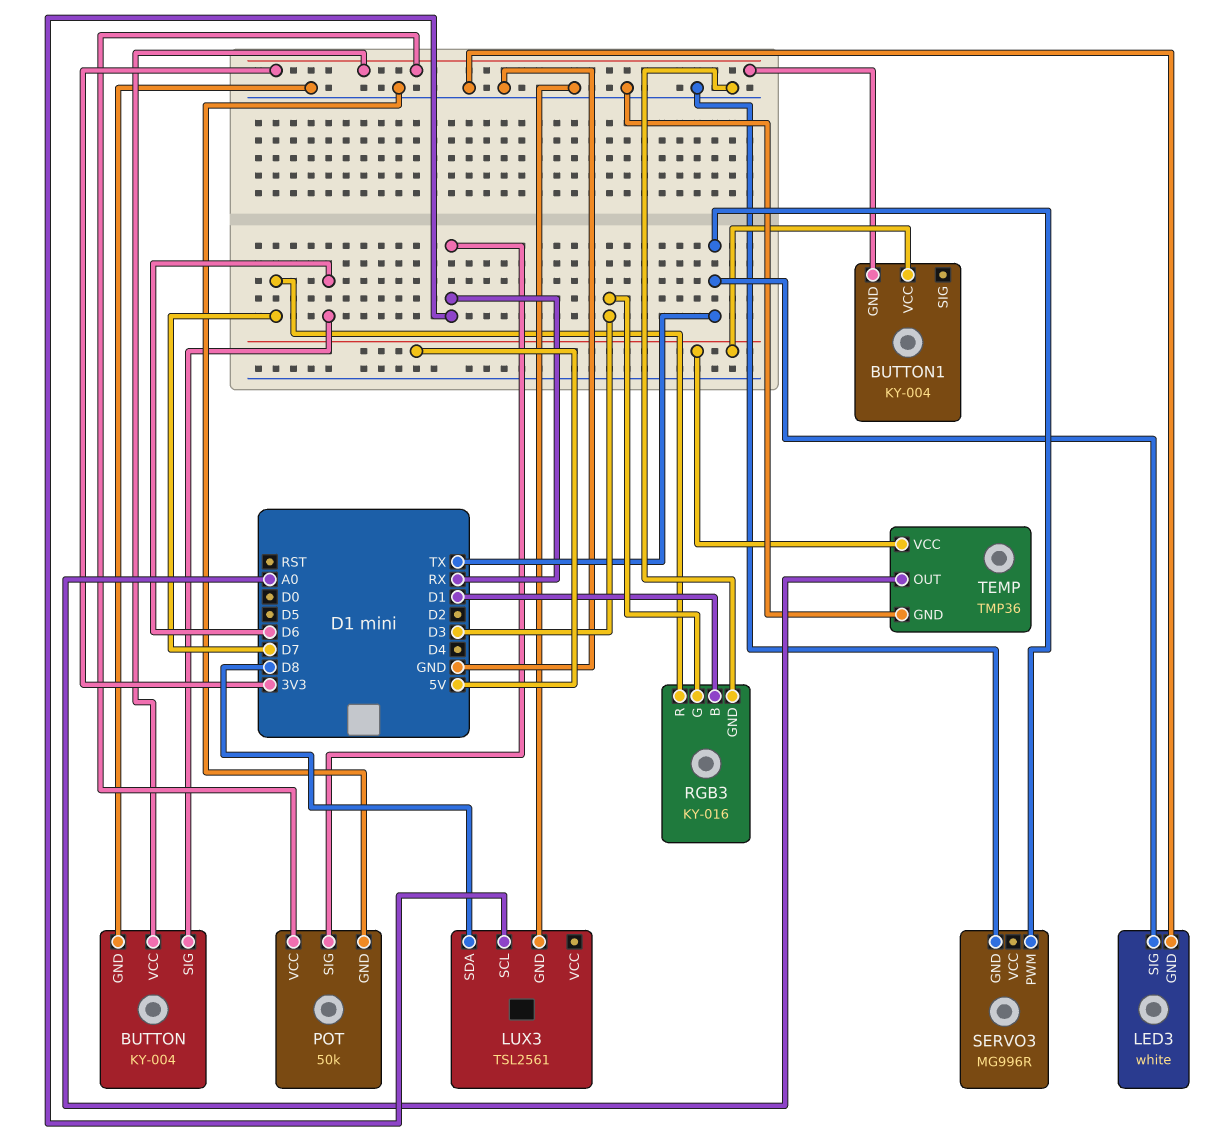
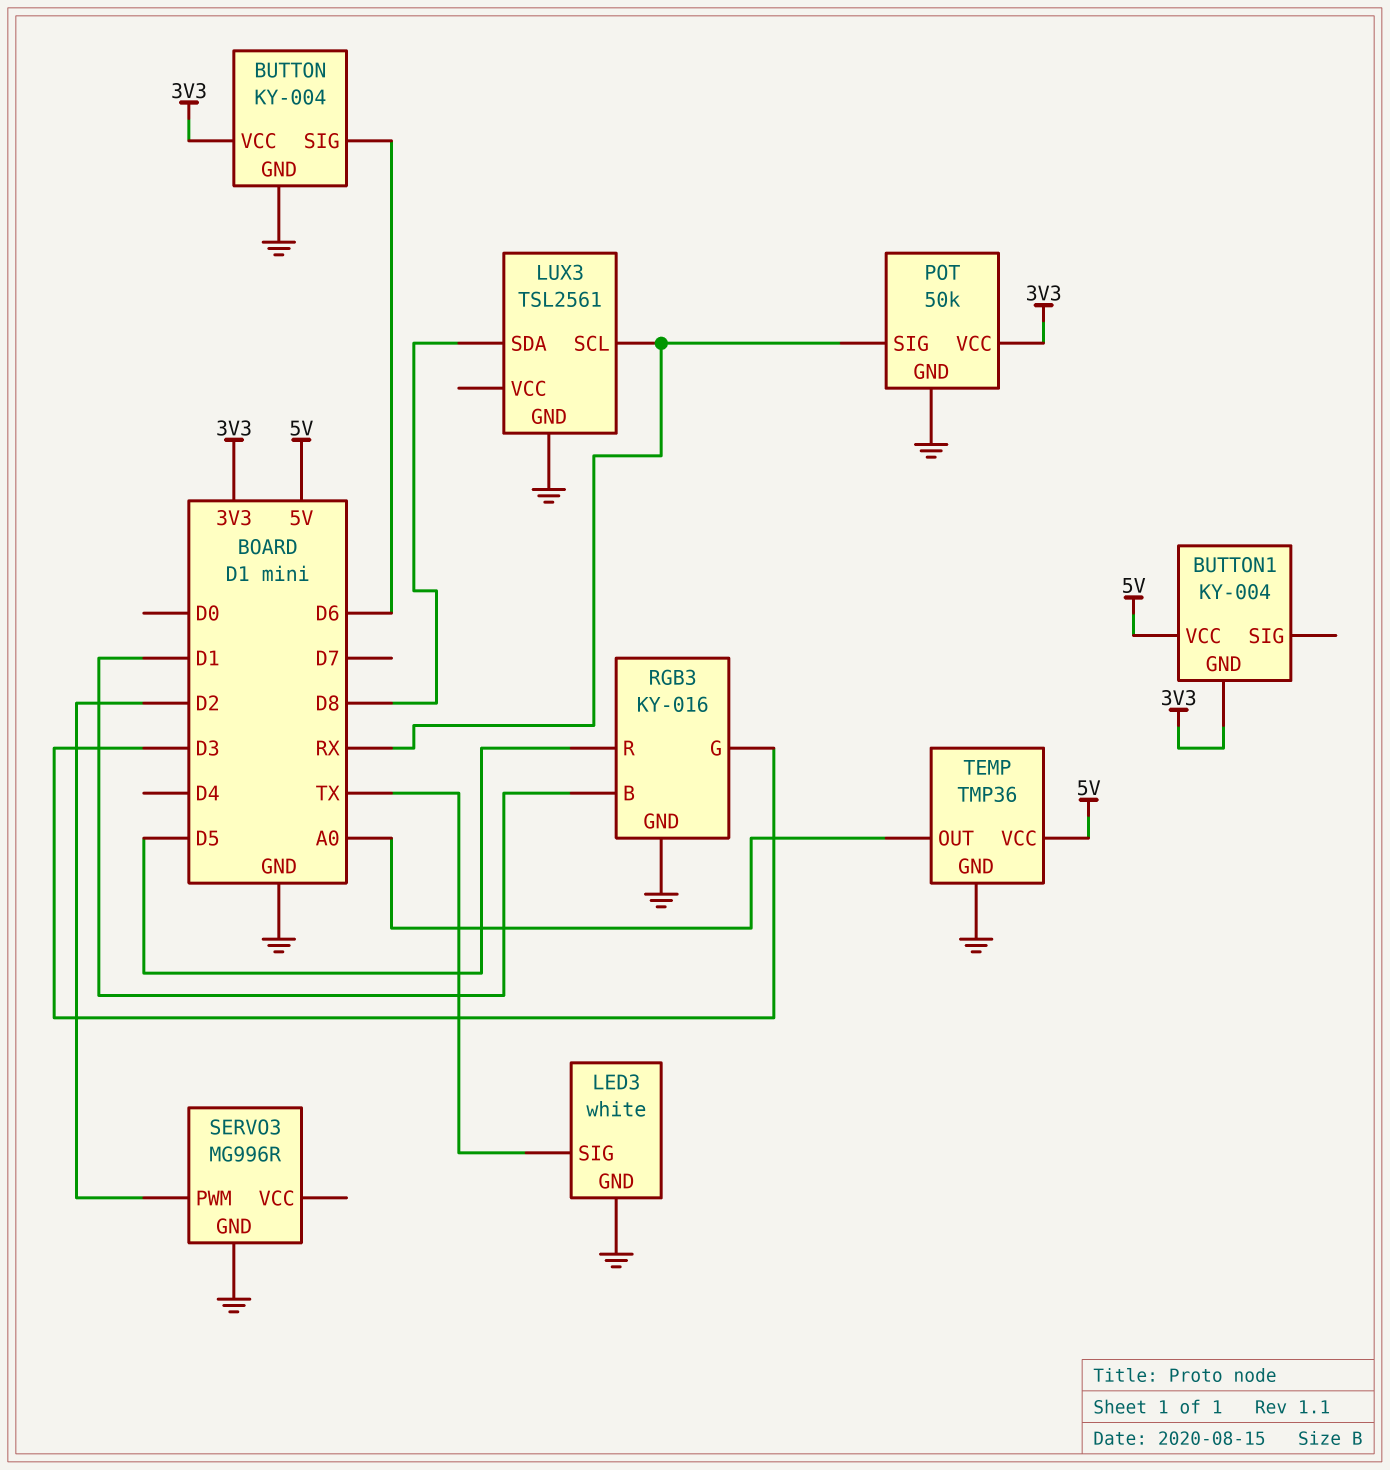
RGB3 pin R: D7 -> D5
SERVO3 pin PWM: TX -> D2

